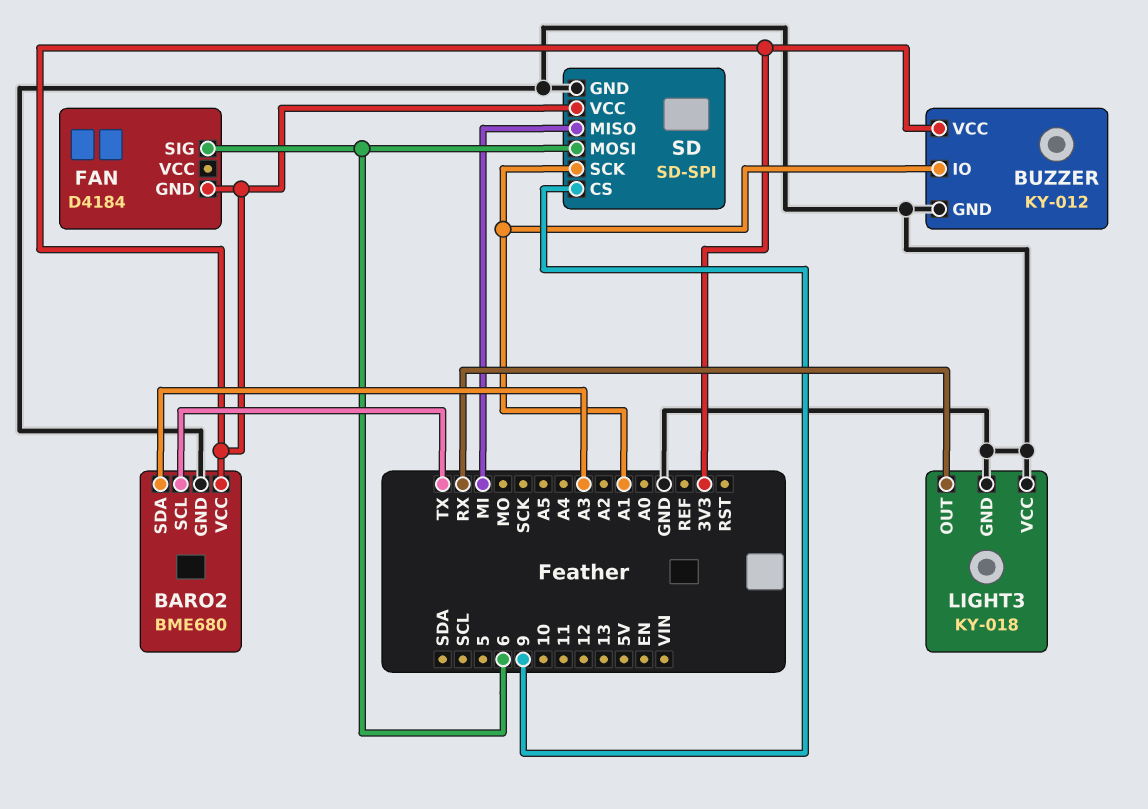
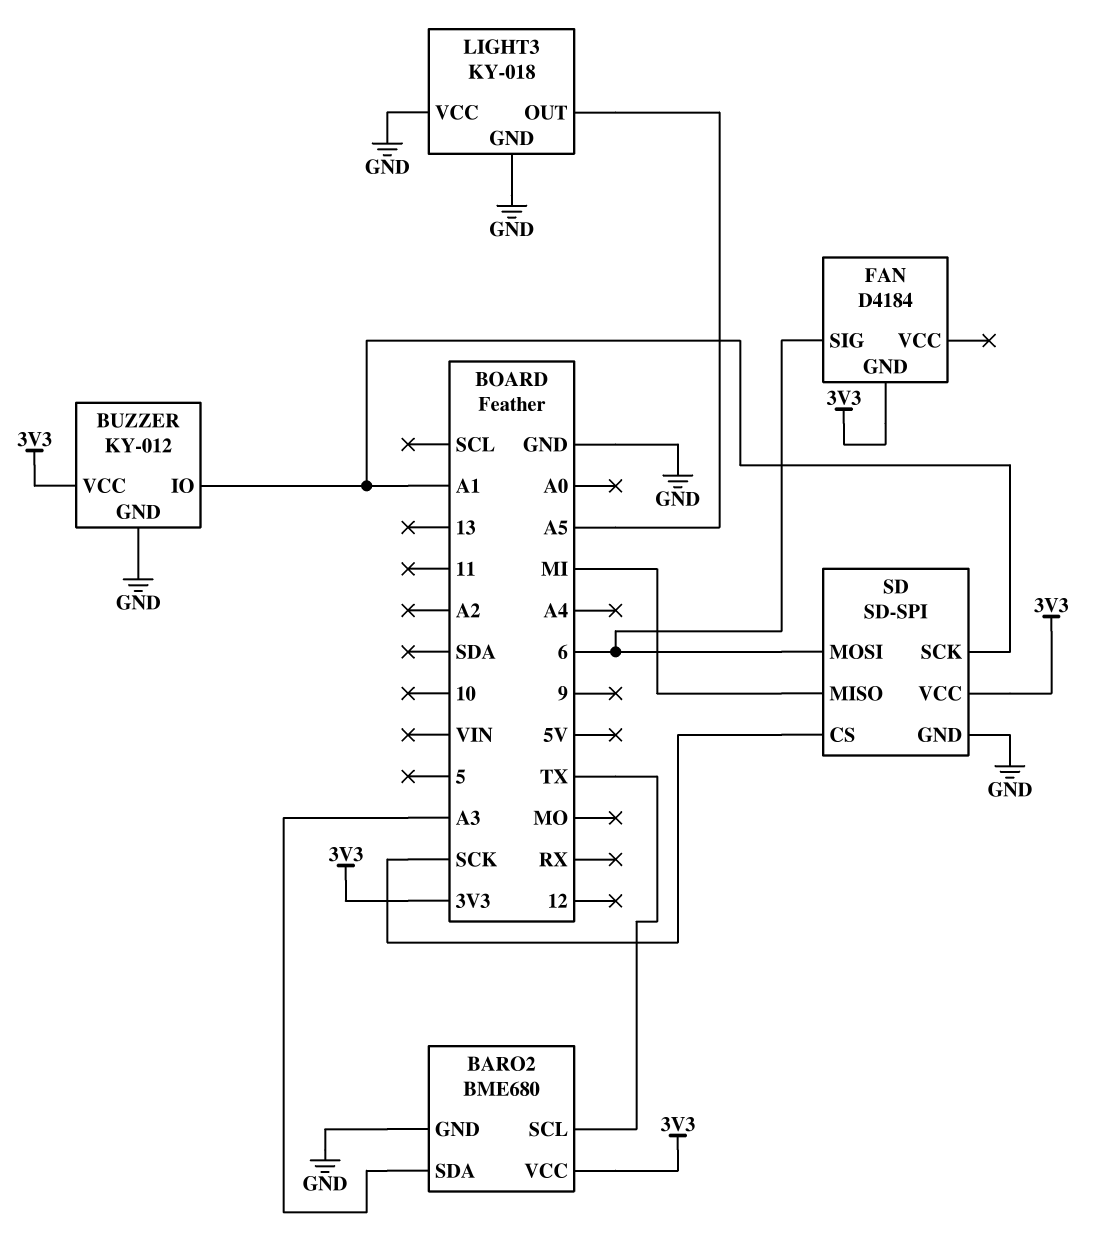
LIGHT3 pin OUT: RX -> A5
SD pin CS: 9 -> SCK

